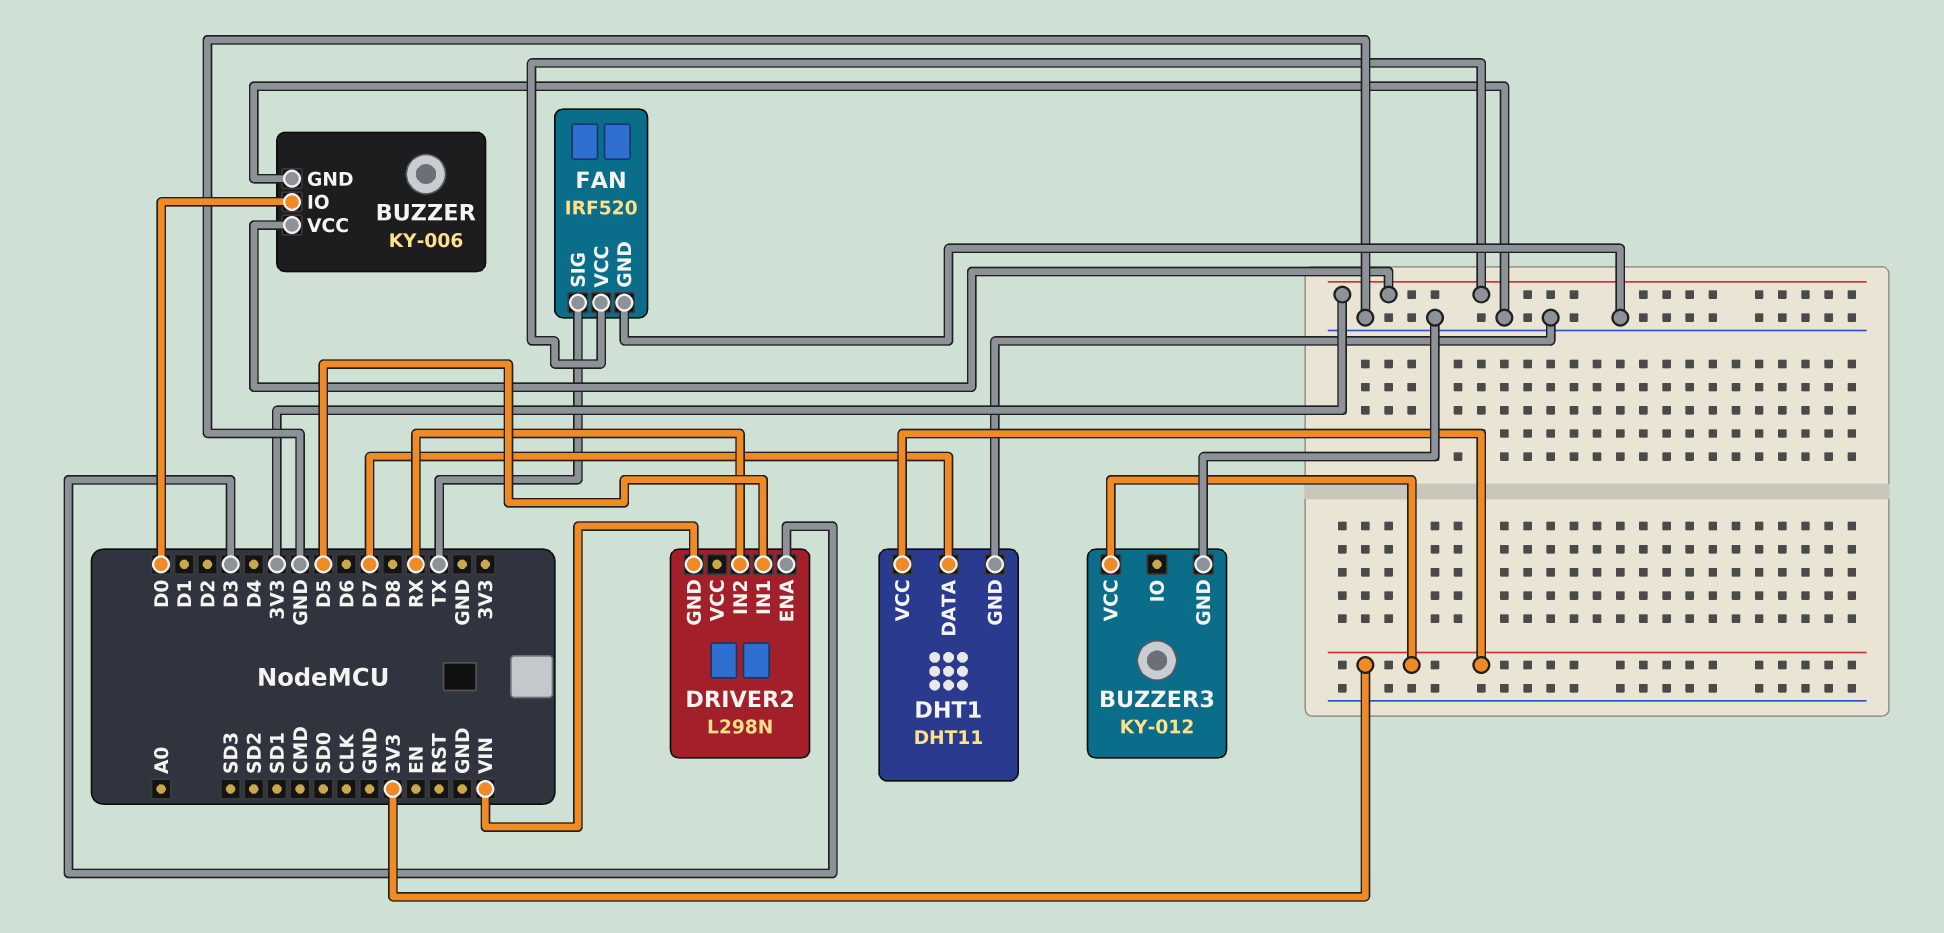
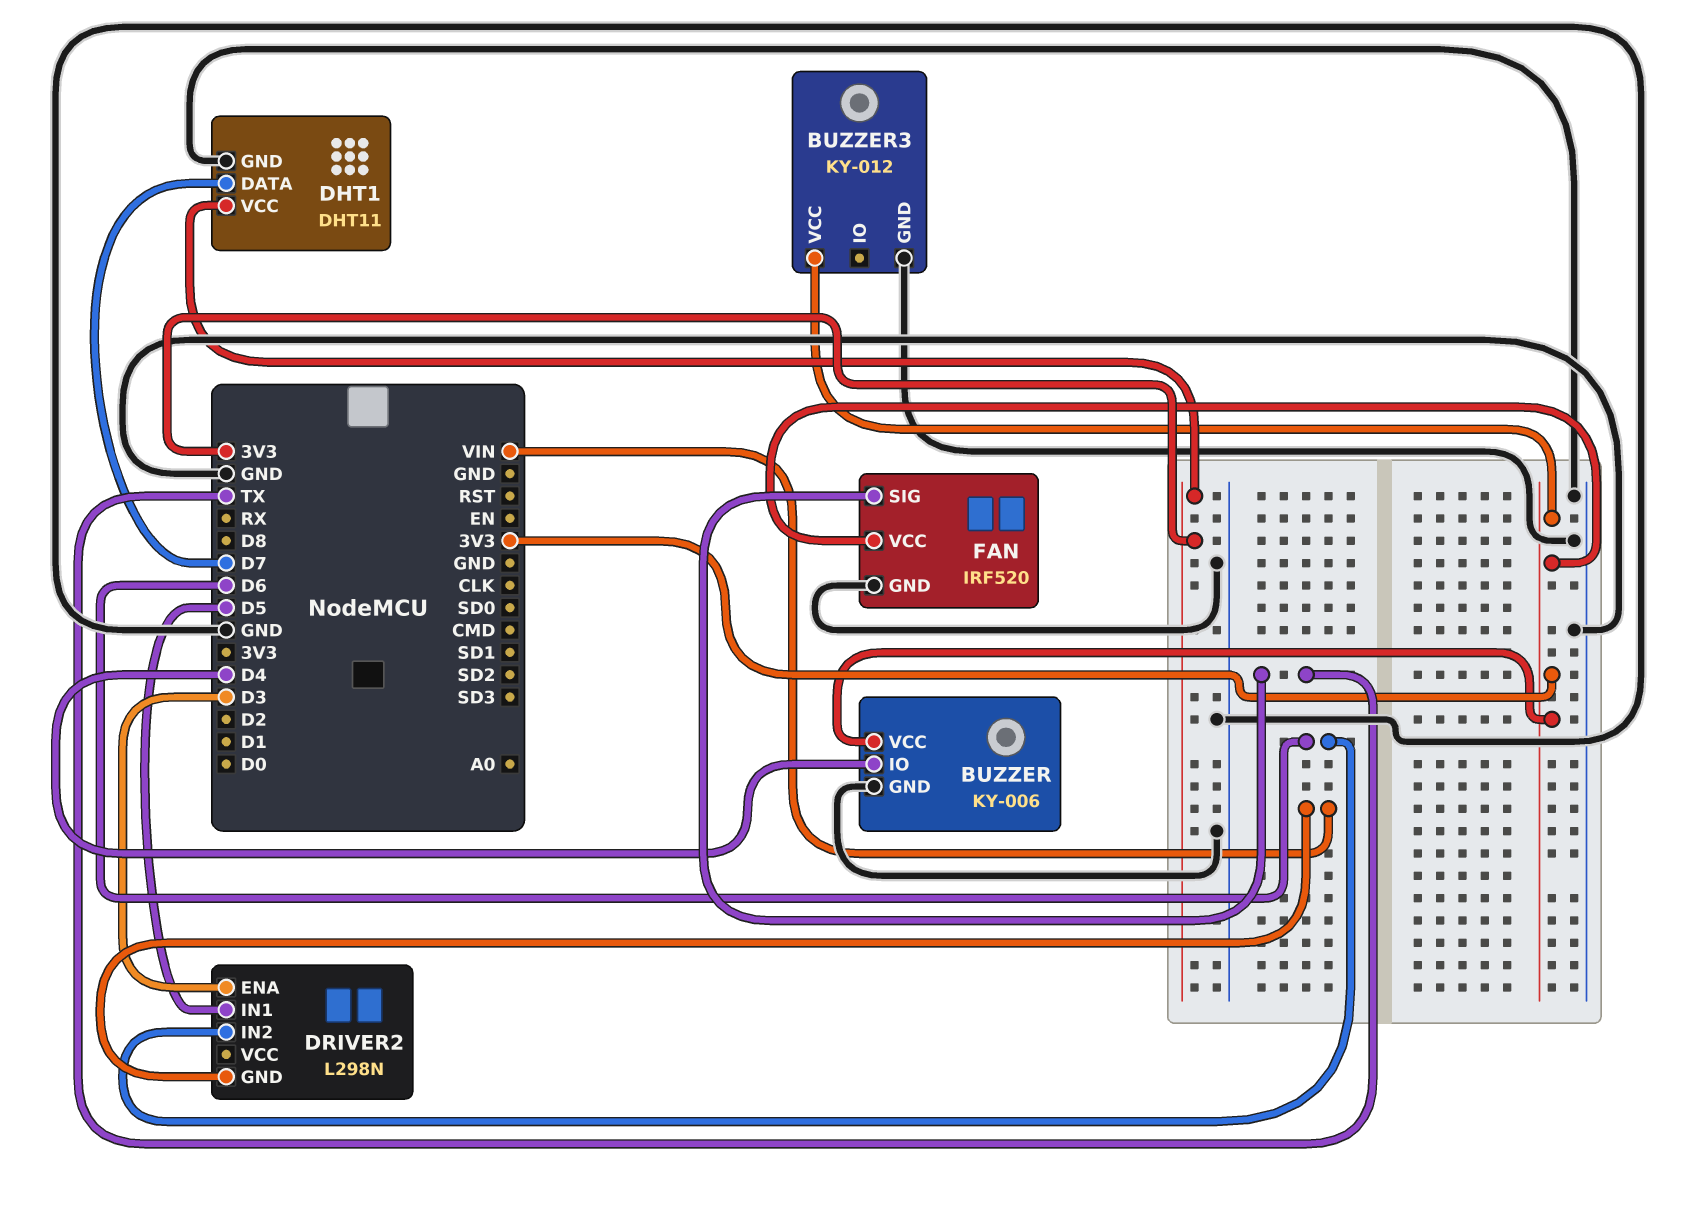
BUZZER pin IO: D0 -> D4
DRIVER2 pin IN2: RX -> D6

